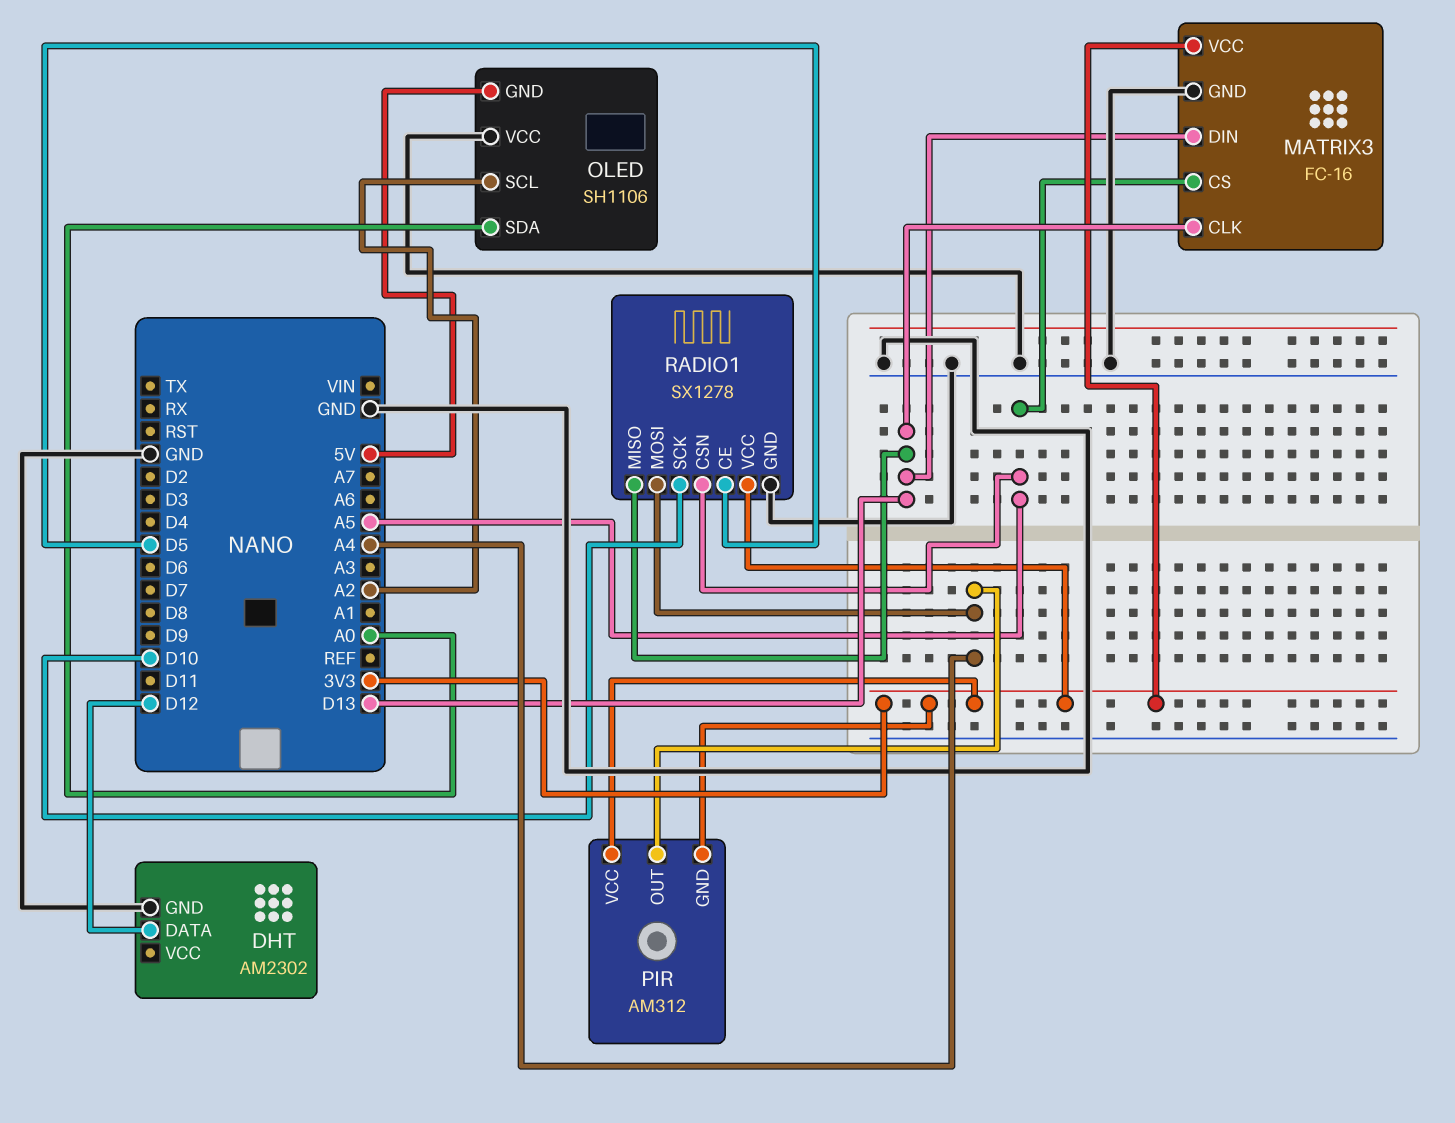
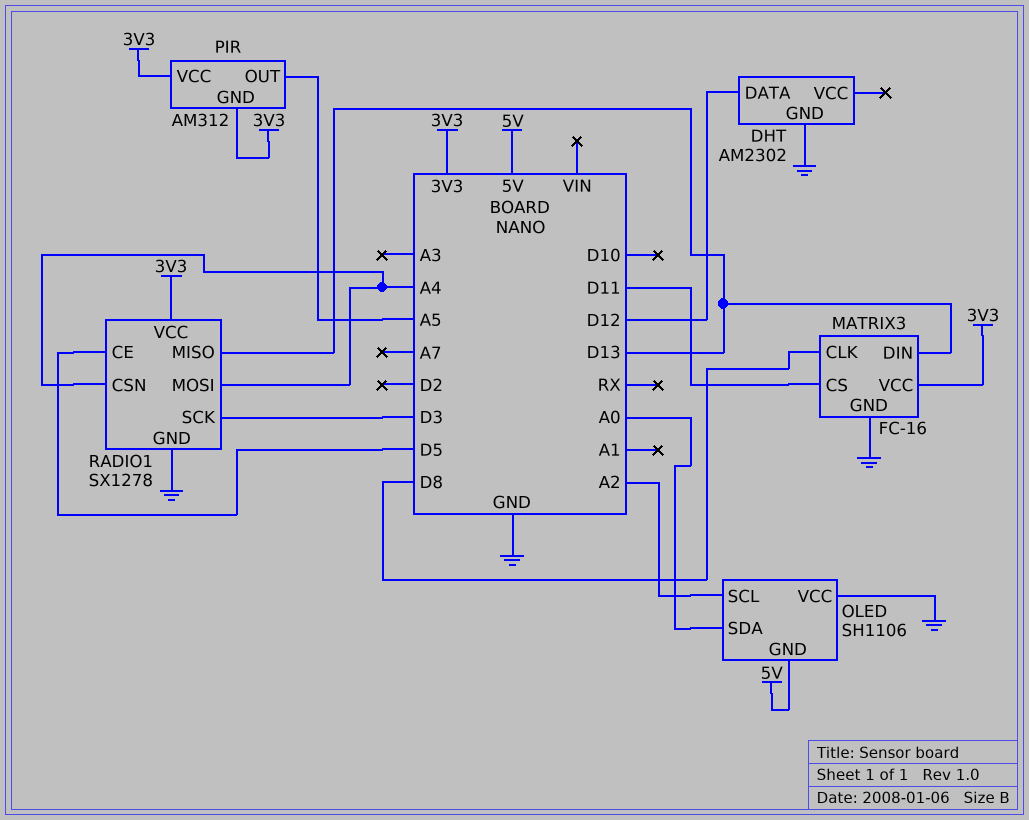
MATRIX3 pin CLK: D13 -> D8
MATRIX3 pin CS: A5 -> D11
PIR pin OUT: A4 -> A5
RADIO1 pin CSN: A5 -> A4
RADIO1 pin SCK: D10 -> D3

